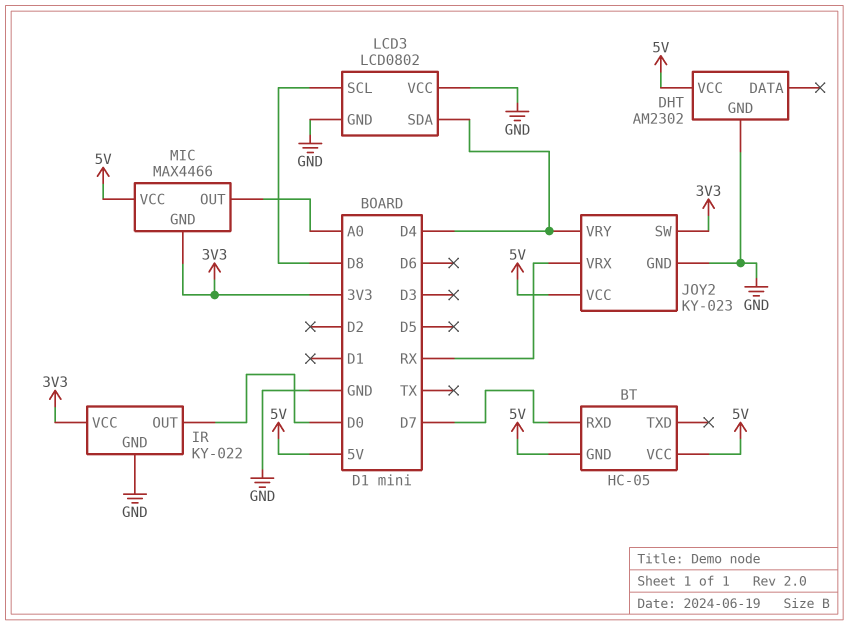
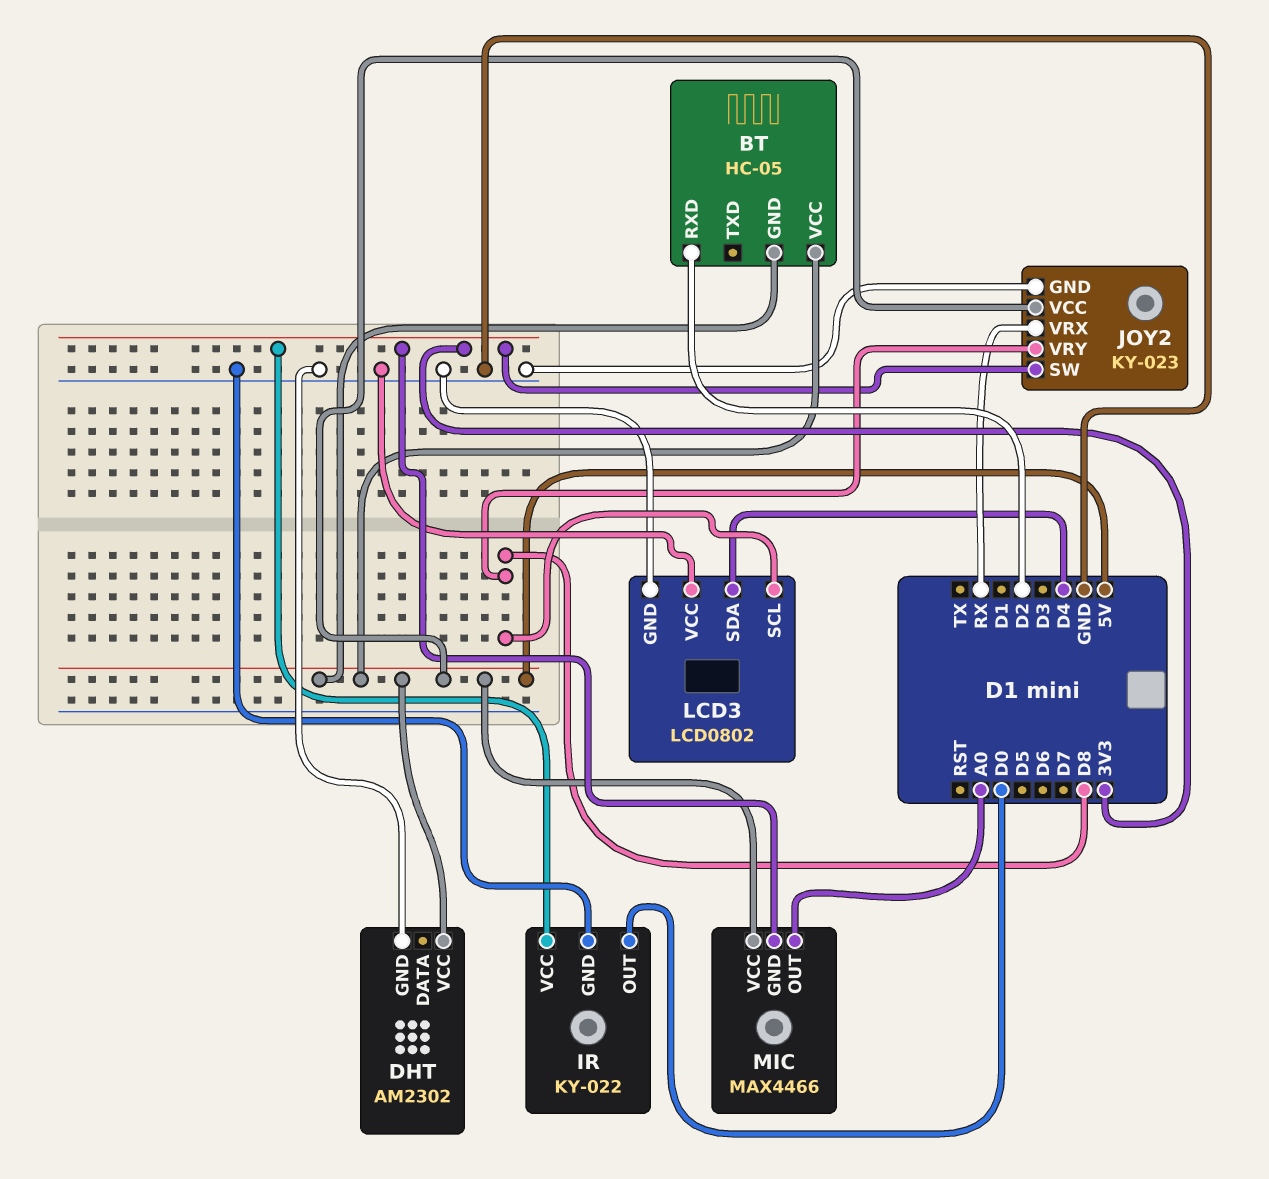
BT pin RXD: D7 -> D2
JOY2 pin VRY: D4 -> D8

